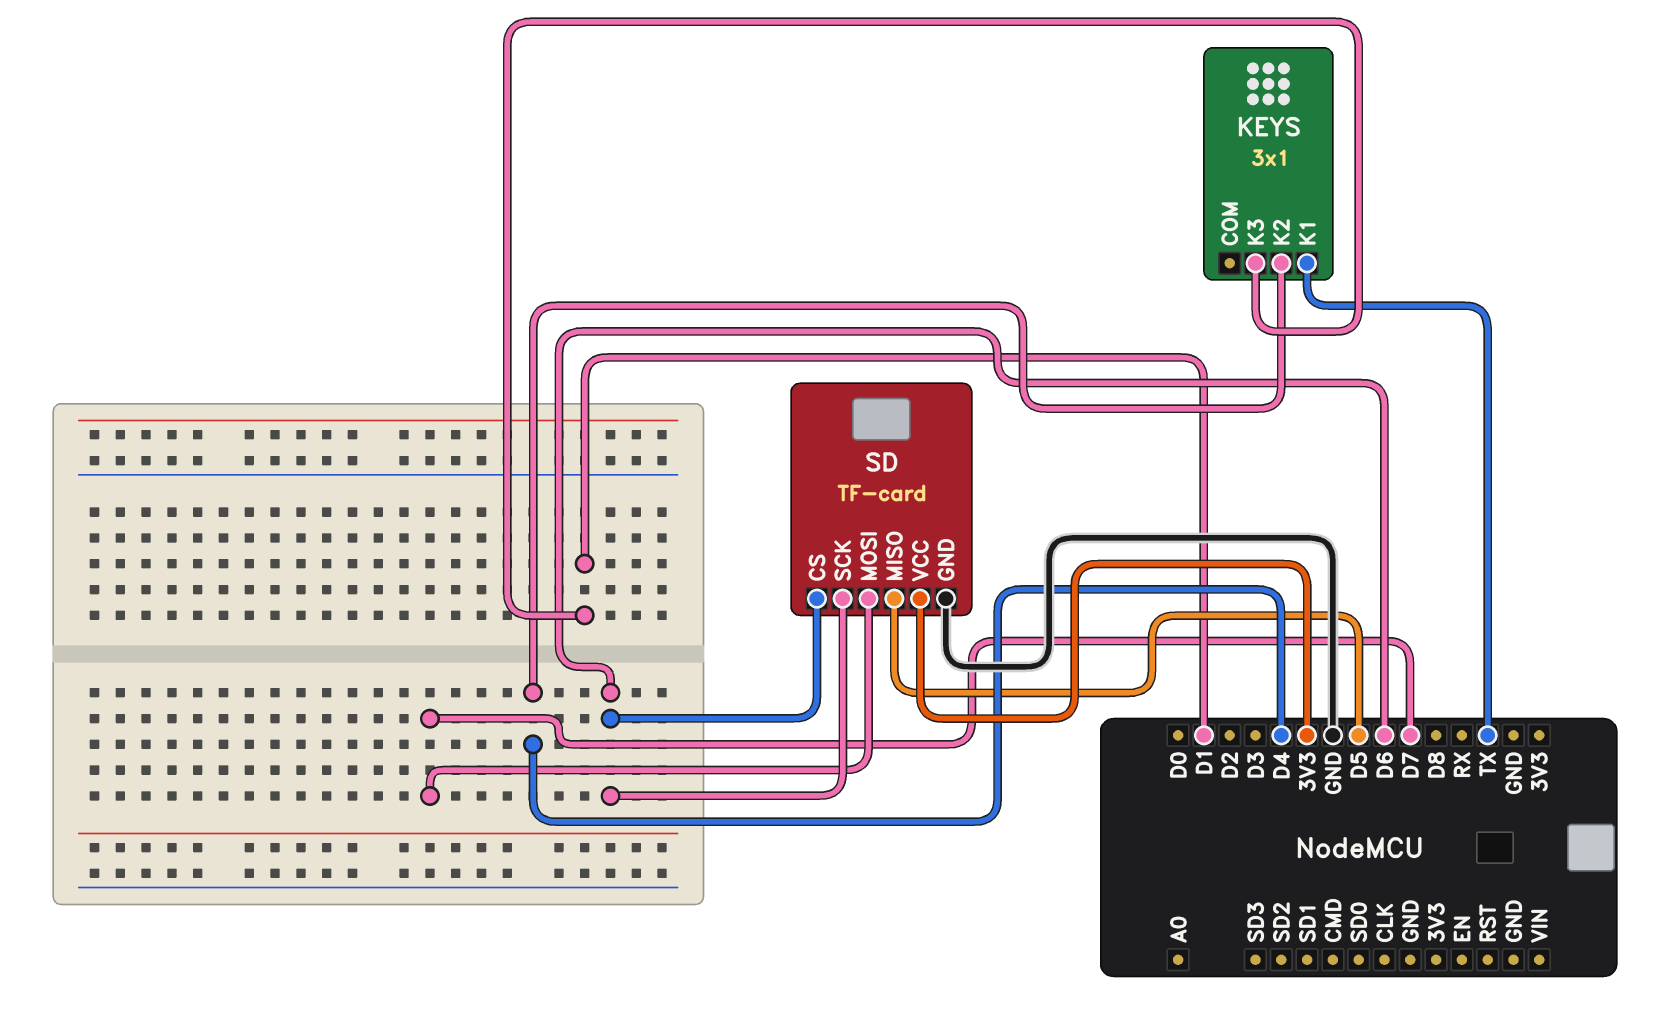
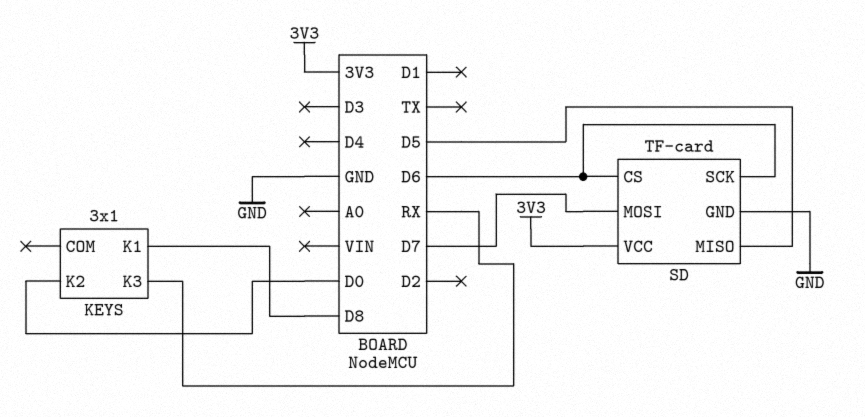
KEYS pin K1: TX -> D8
KEYS pin K2: D4 -> D0
KEYS pin K3: D1 -> RX

